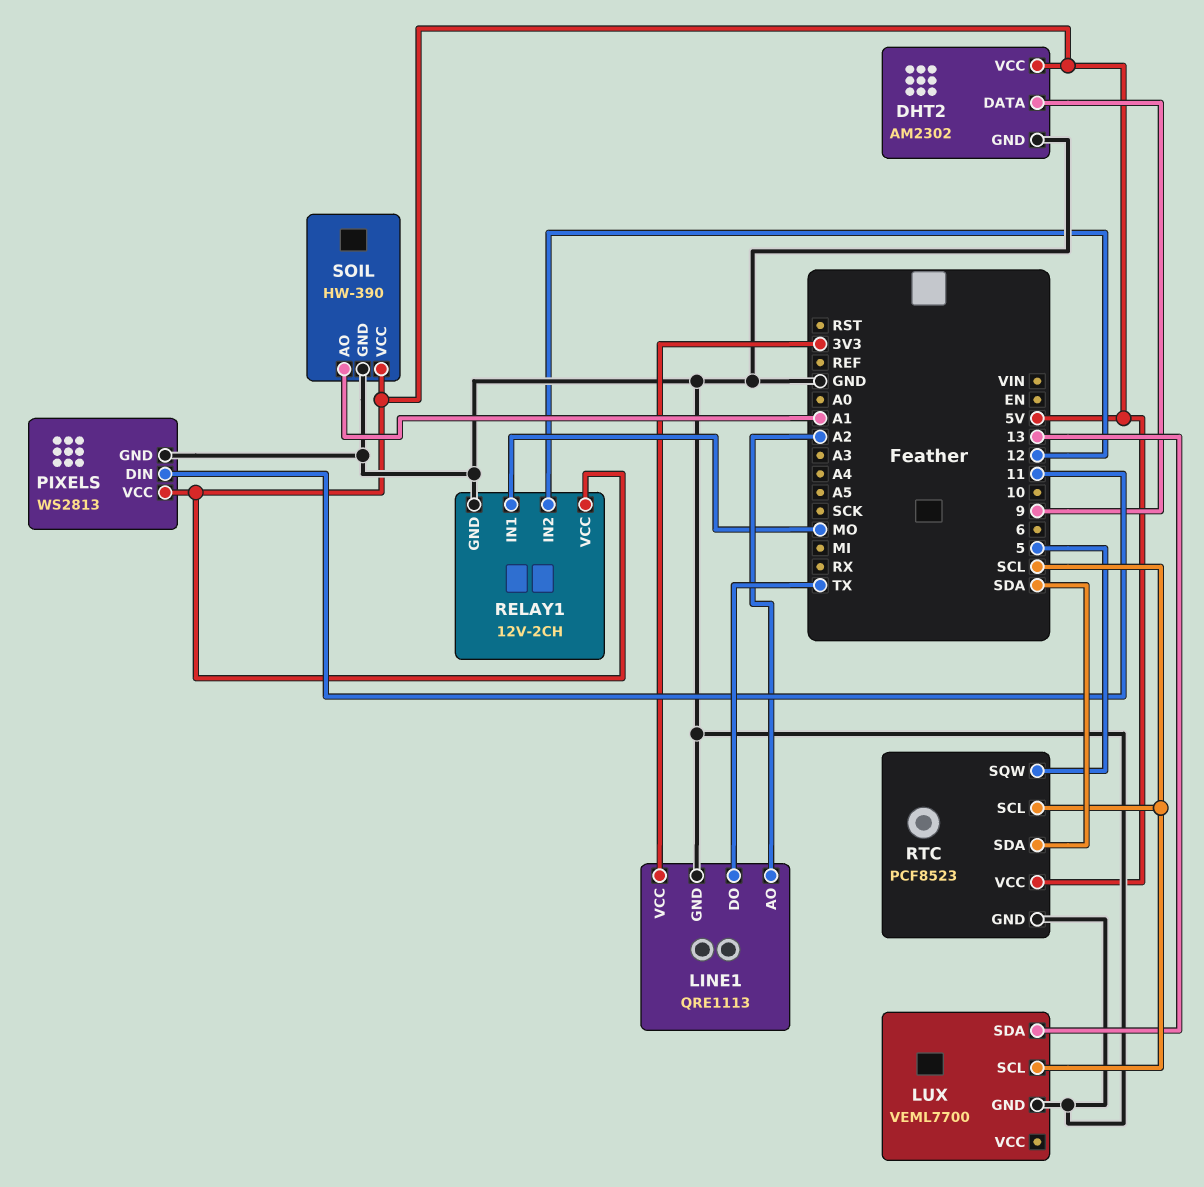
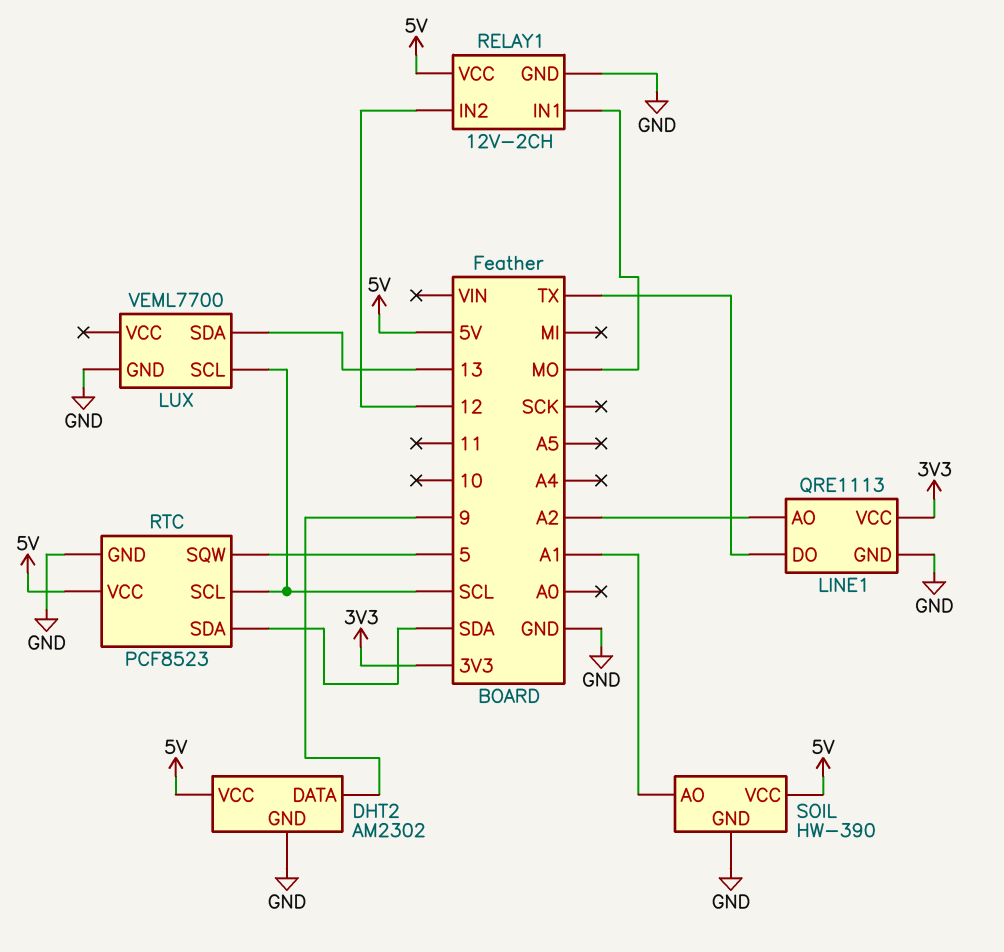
PIXELS: WS2813 -> none
PIXELS pin DIN: 11 -> none
PIXELS pin GND: GND -> none
PIXELS pin VCC: 5V -> none

